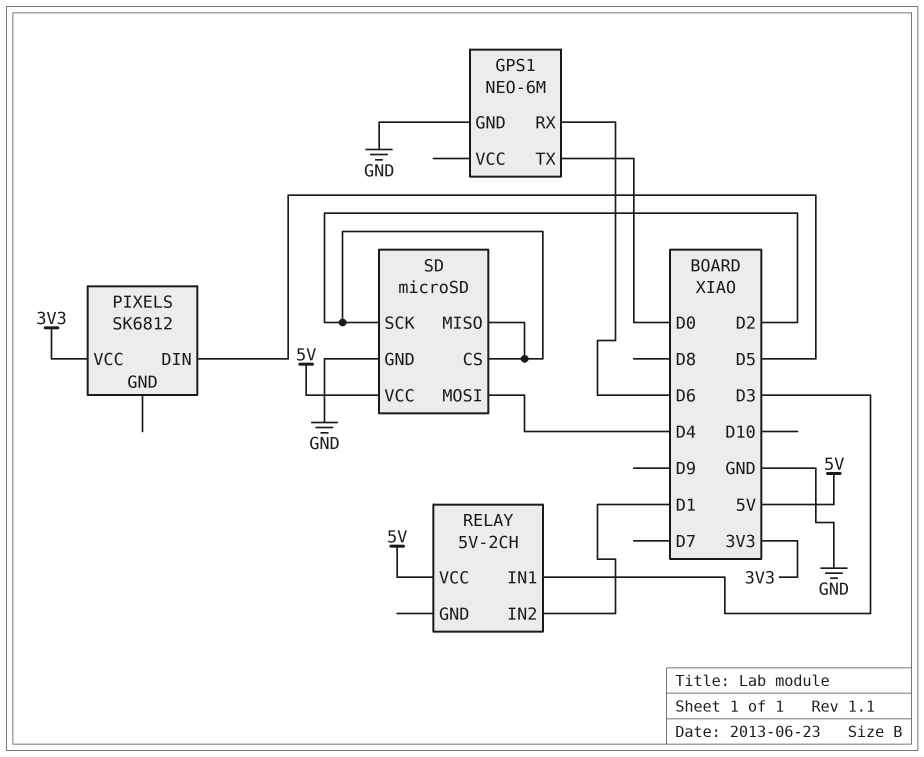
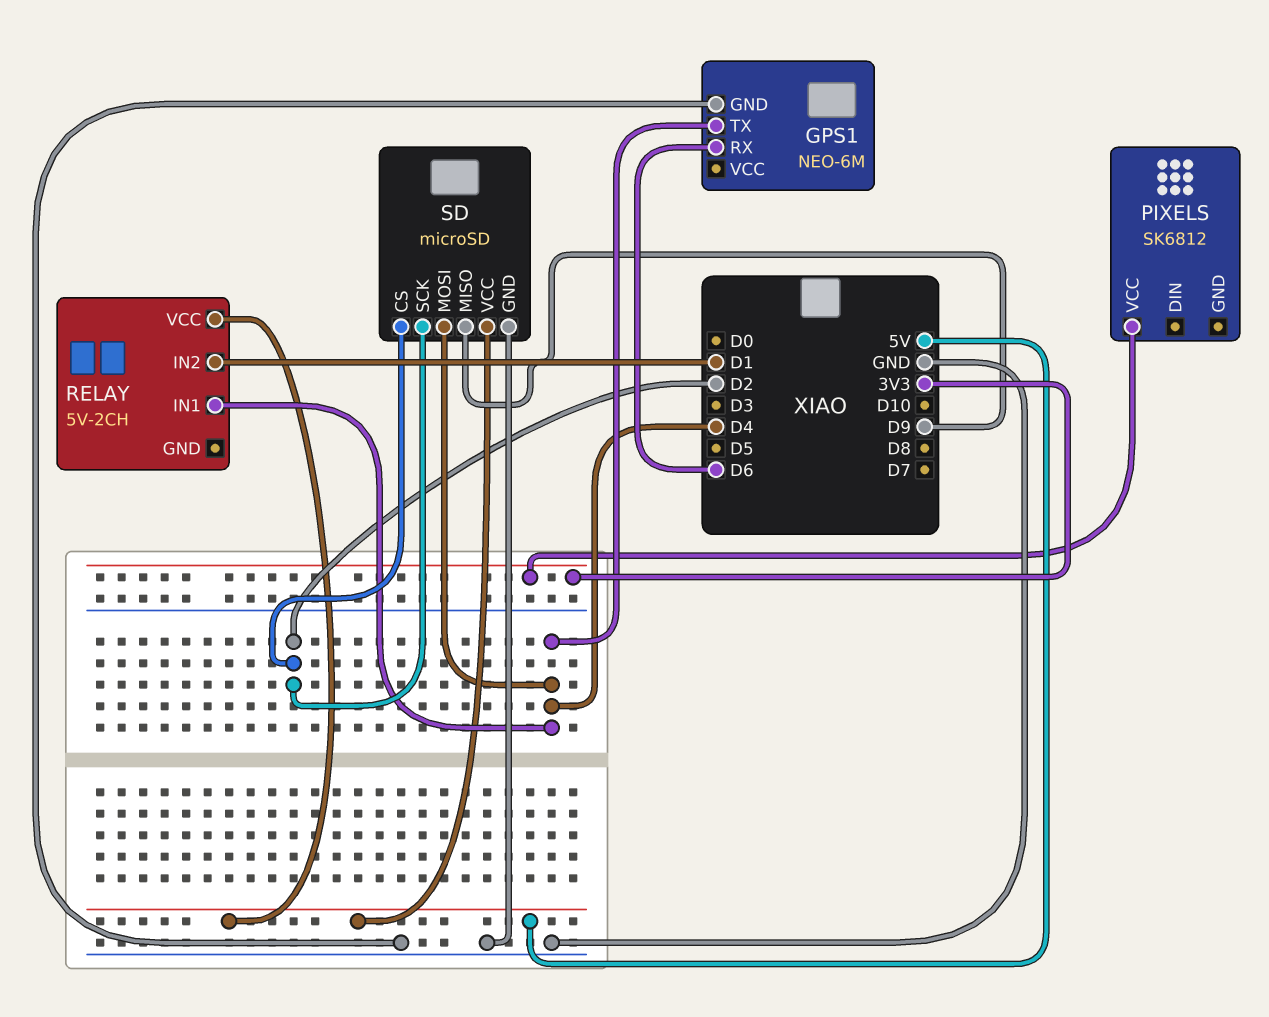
GPS1 pin TX: D0 -> D4
PIXELS pin DIN: D5 -> none
RELAY pin IN1: D3 -> D4
SD pin MISO: D2 -> D9

